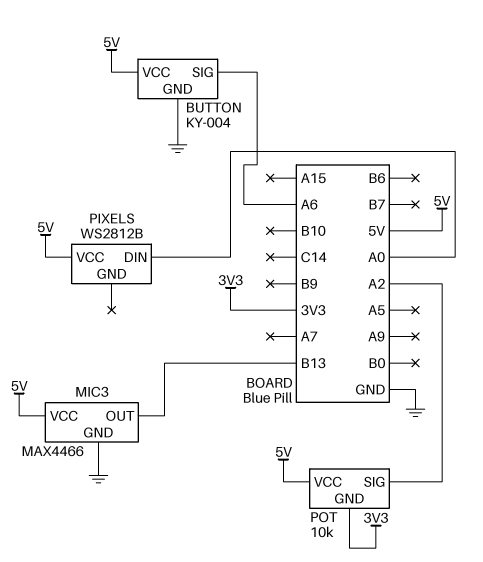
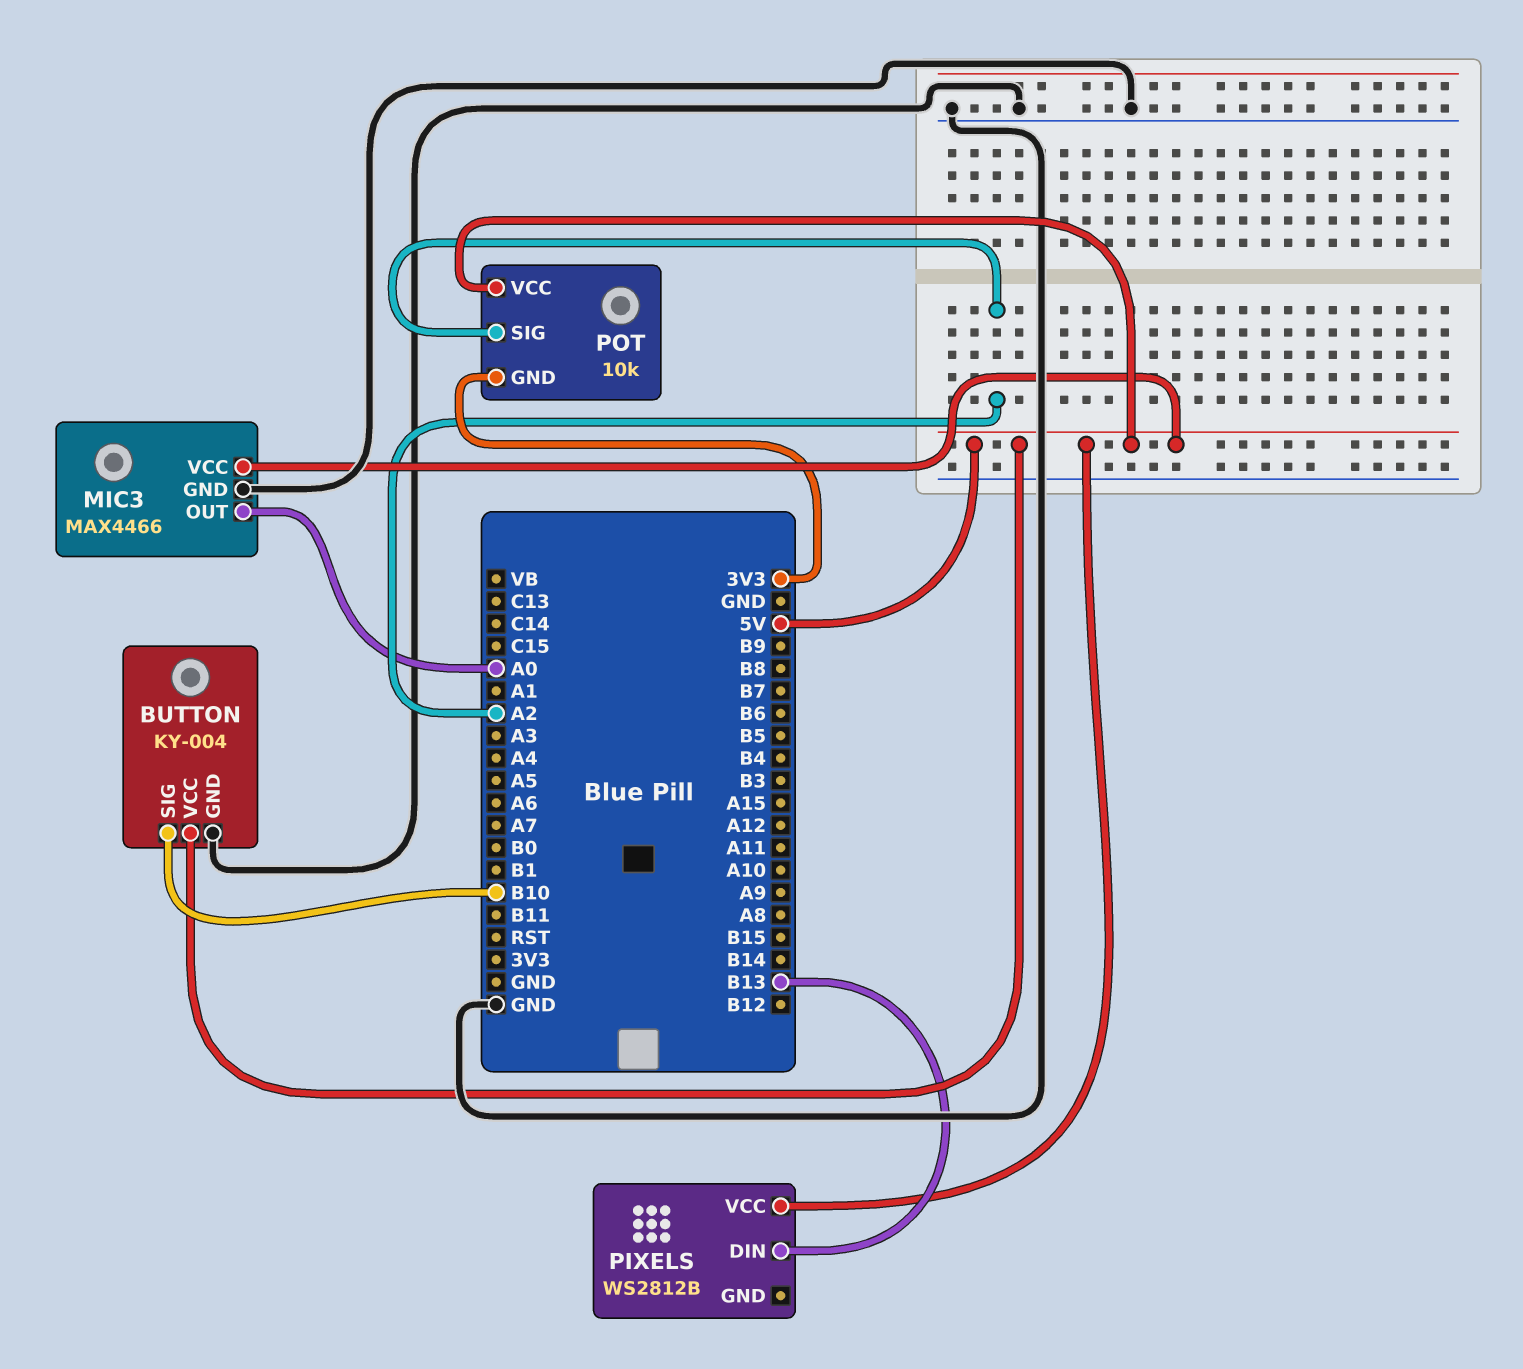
BUTTON pin SIG: A6 -> B10
MIC3 pin OUT: B13 -> A0
PIXELS pin DIN: A0 -> B13

